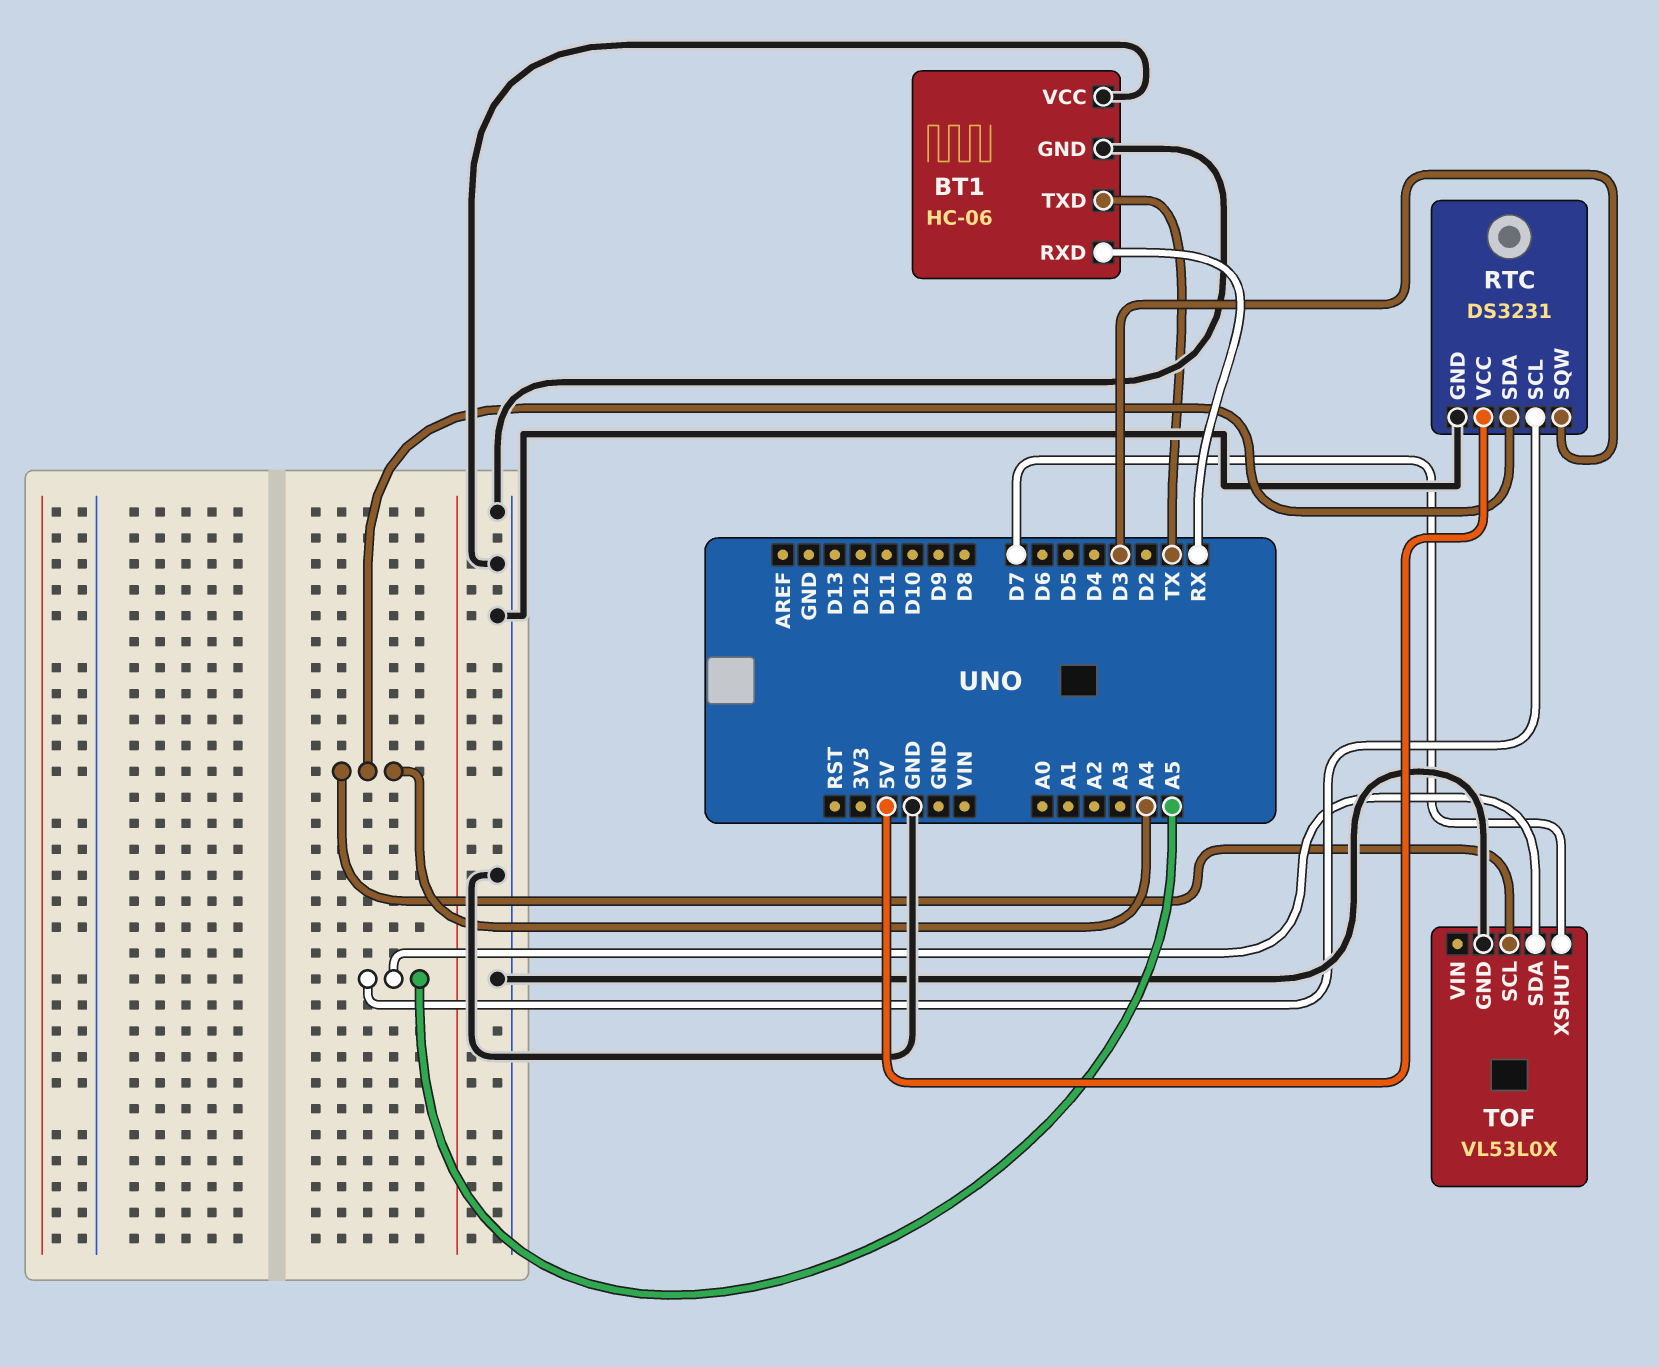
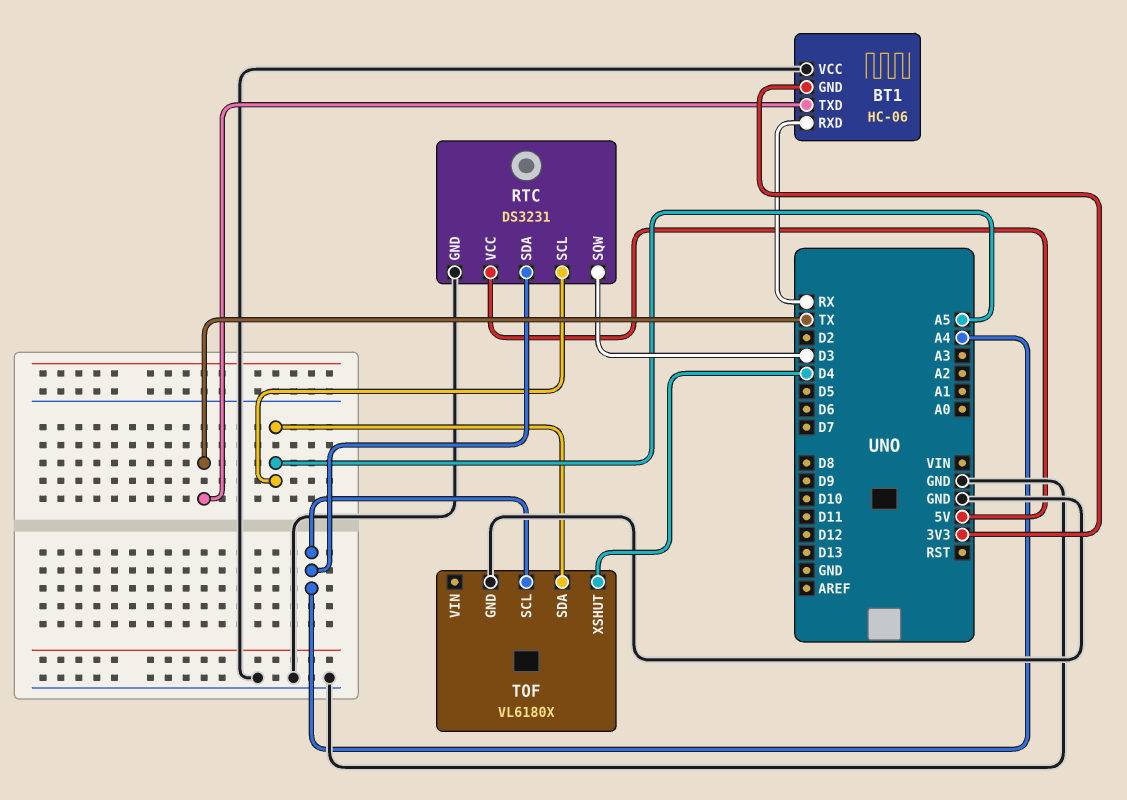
BT1 pin GND: GND -> 3V3
TOF: VL53L0X -> VL6180X
TOF pin XSHUT: D7 -> D4

